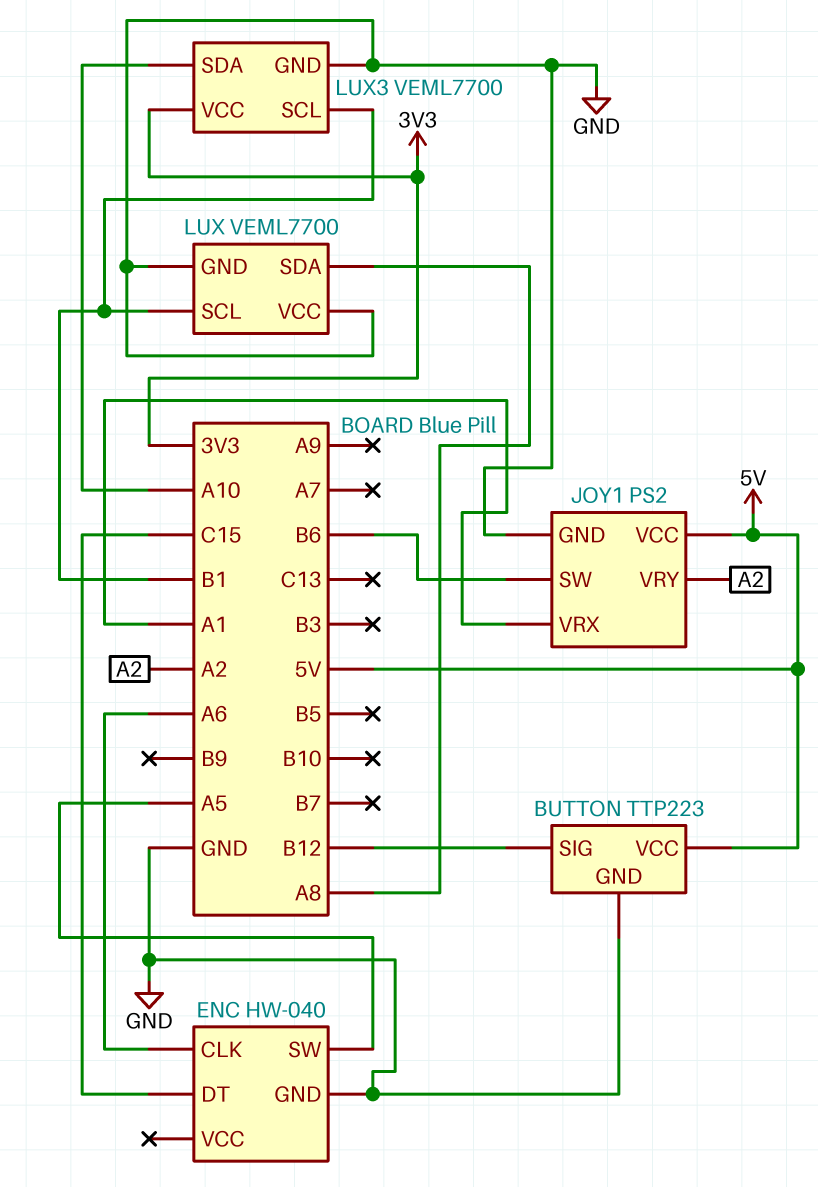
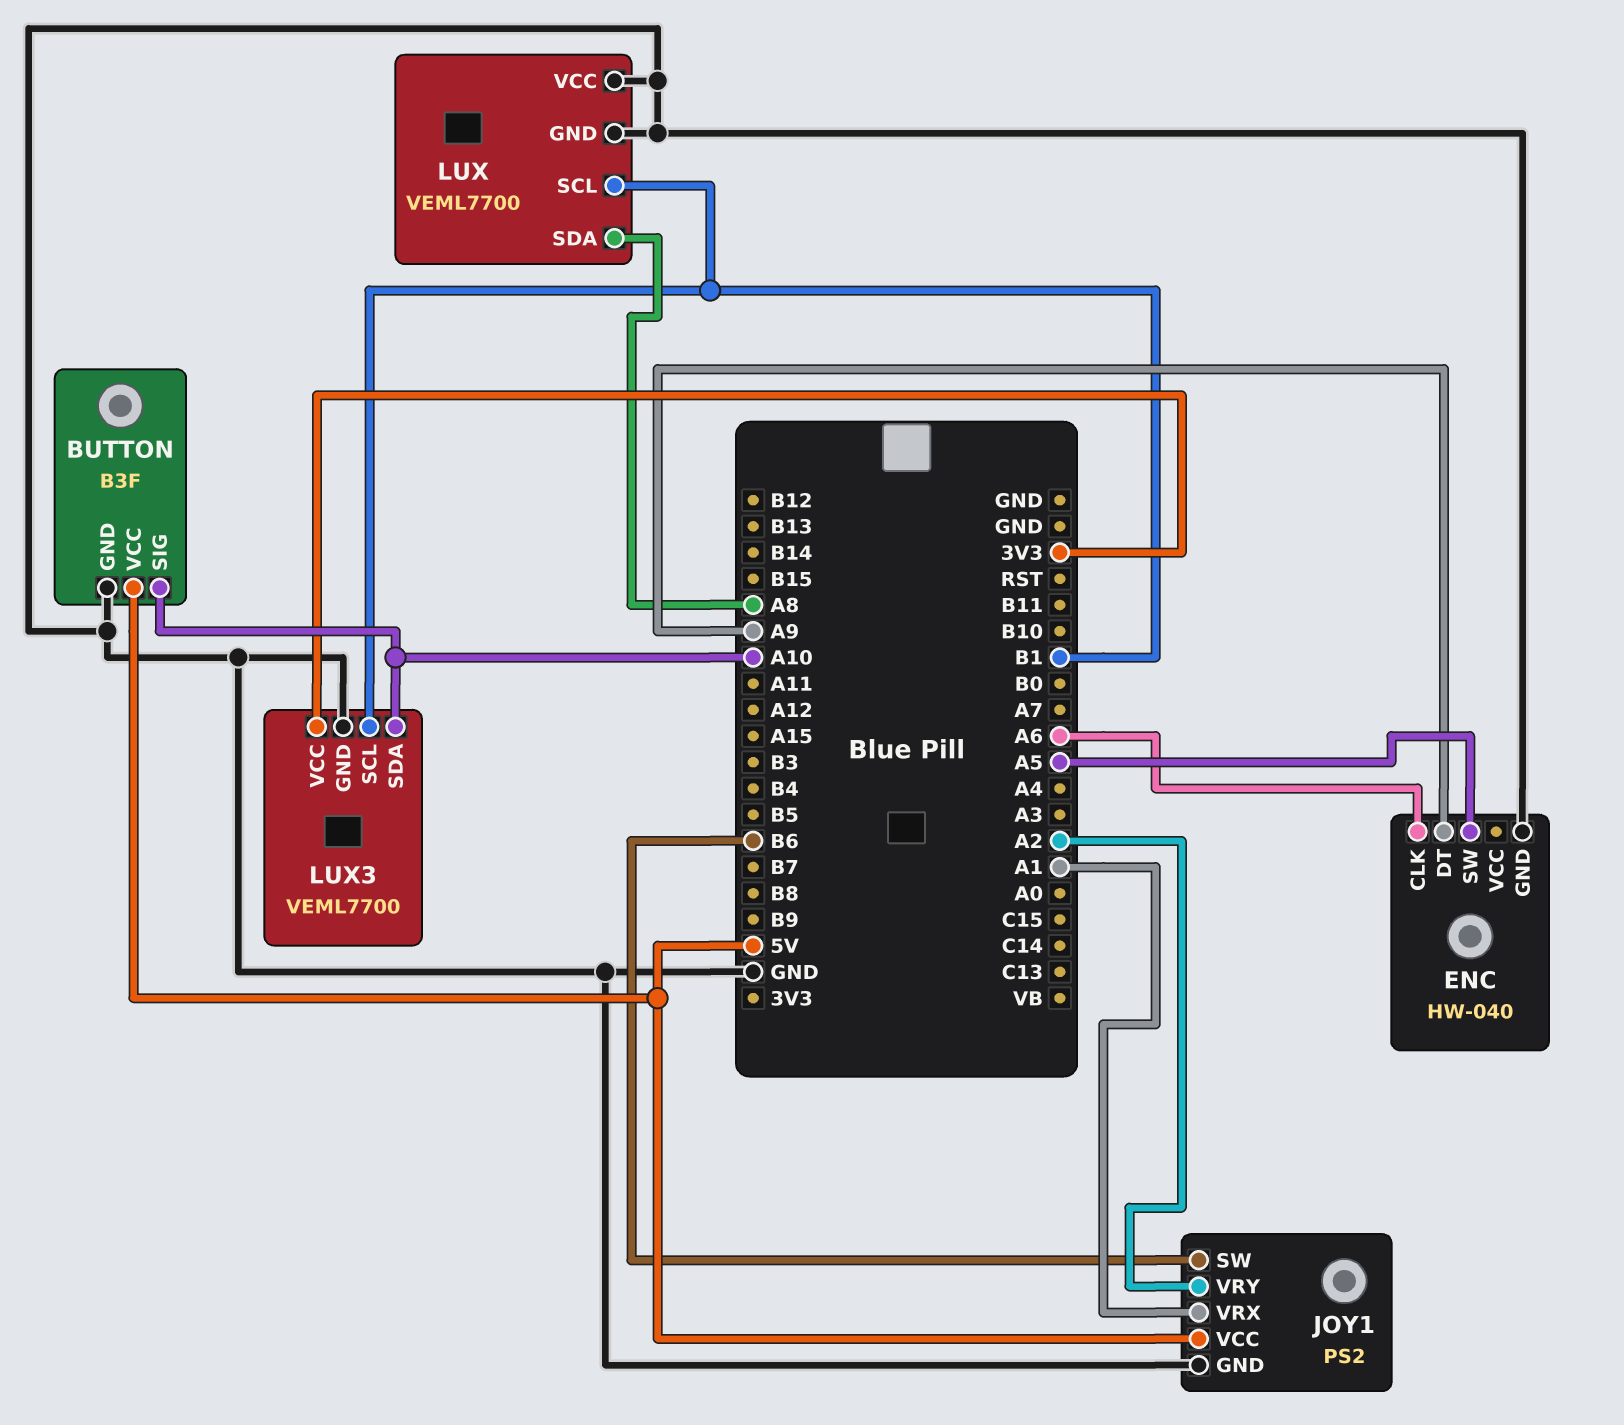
BUTTON: TTP223 -> B3F
BUTTON pin SIG: B12 -> A10
ENC pin DT: C15 -> A9

